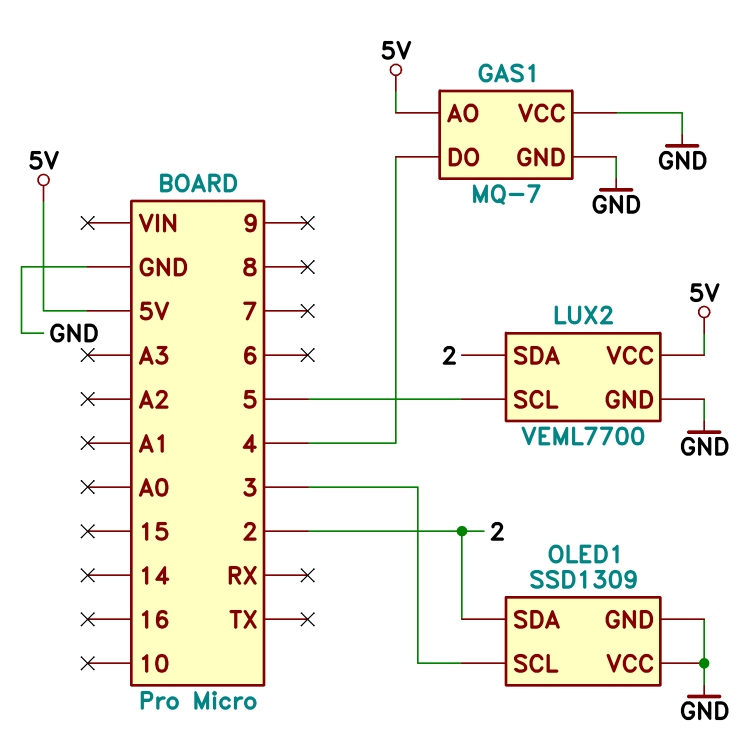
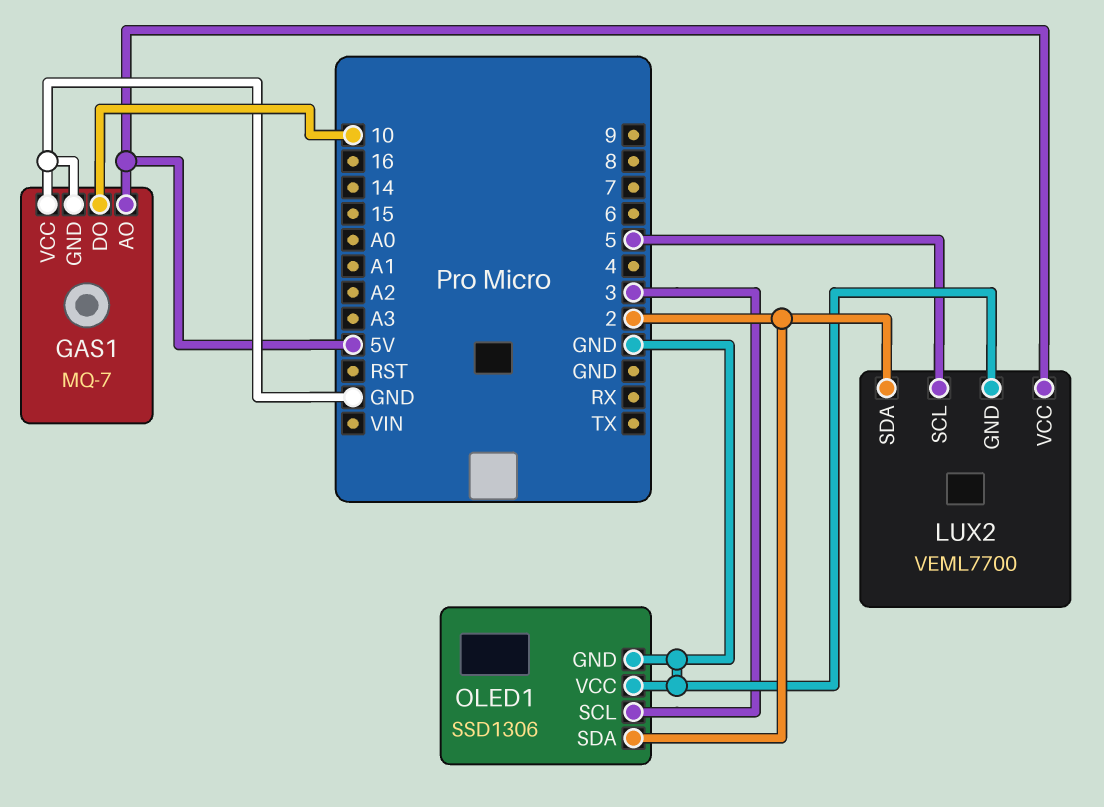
GAS1 pin DO: 4 -> 10
OLED1: SSD1309 -> SSD1306

